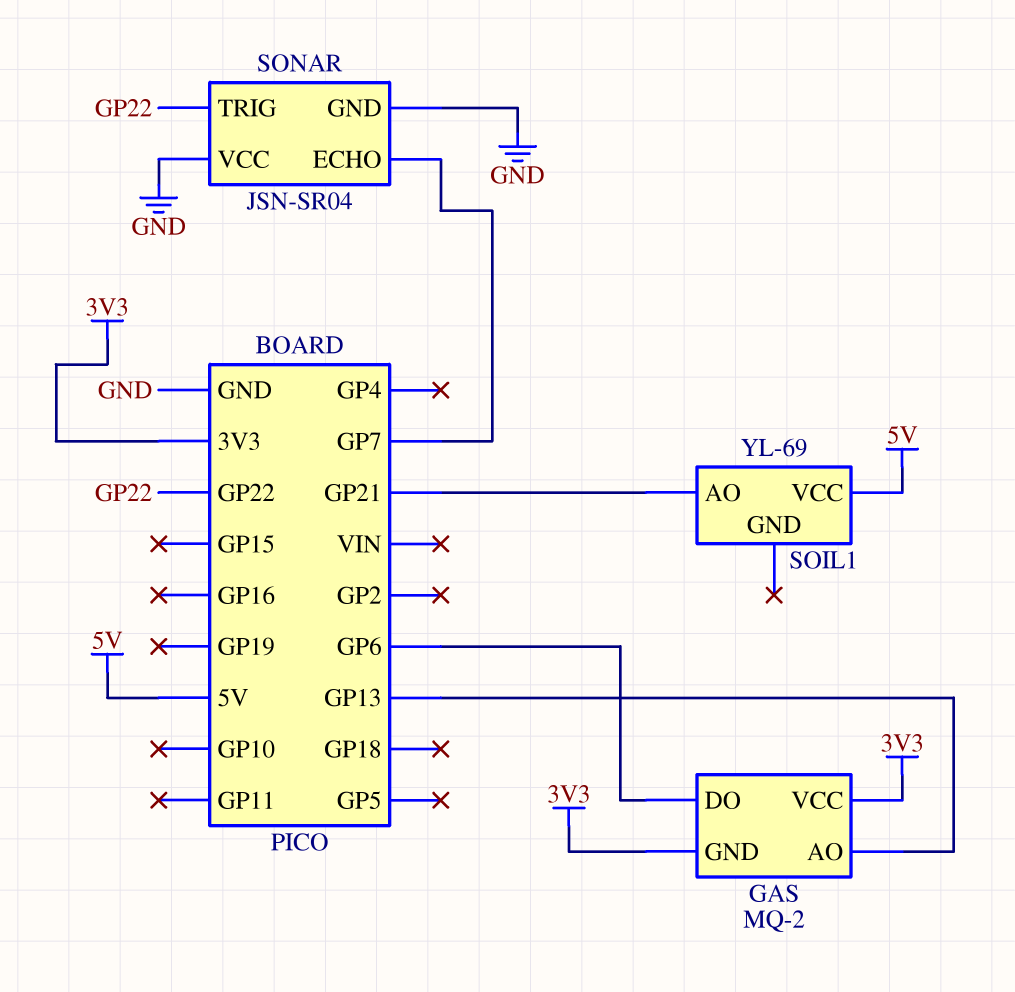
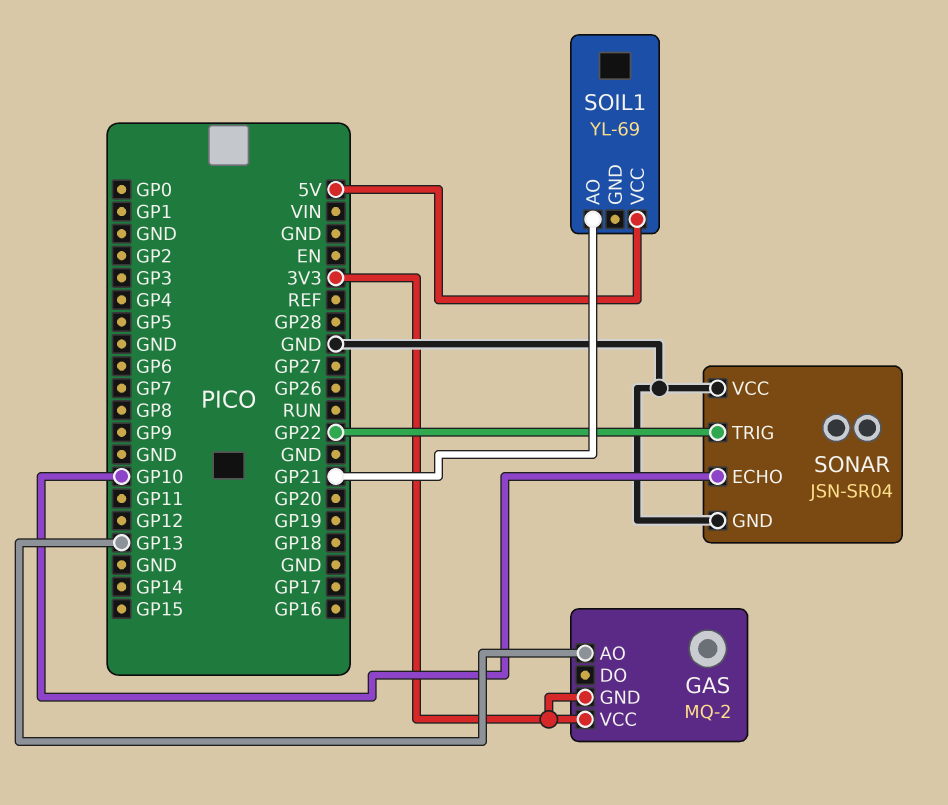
GAS pin DO: GP6 -> none
SONAR pin ECHO: GP7 -> GP10

